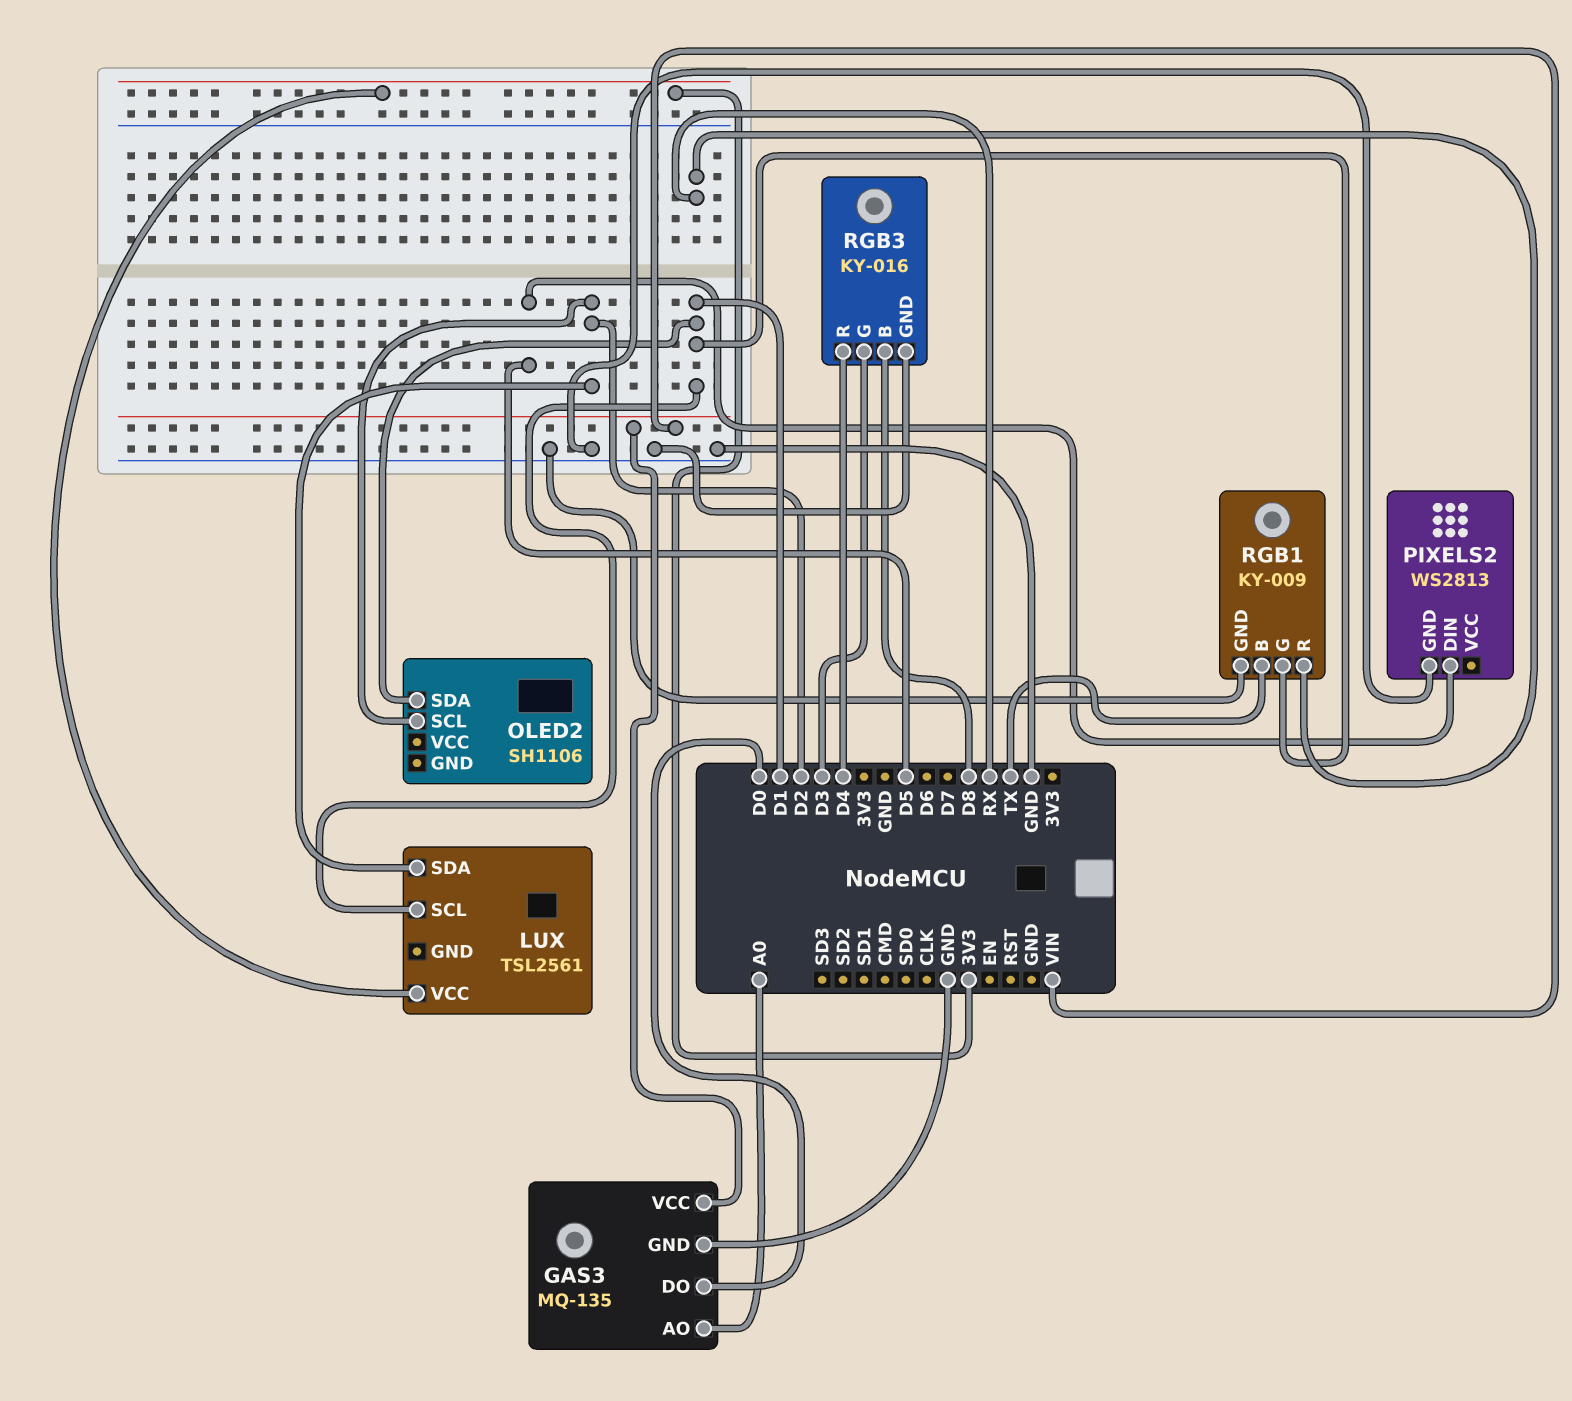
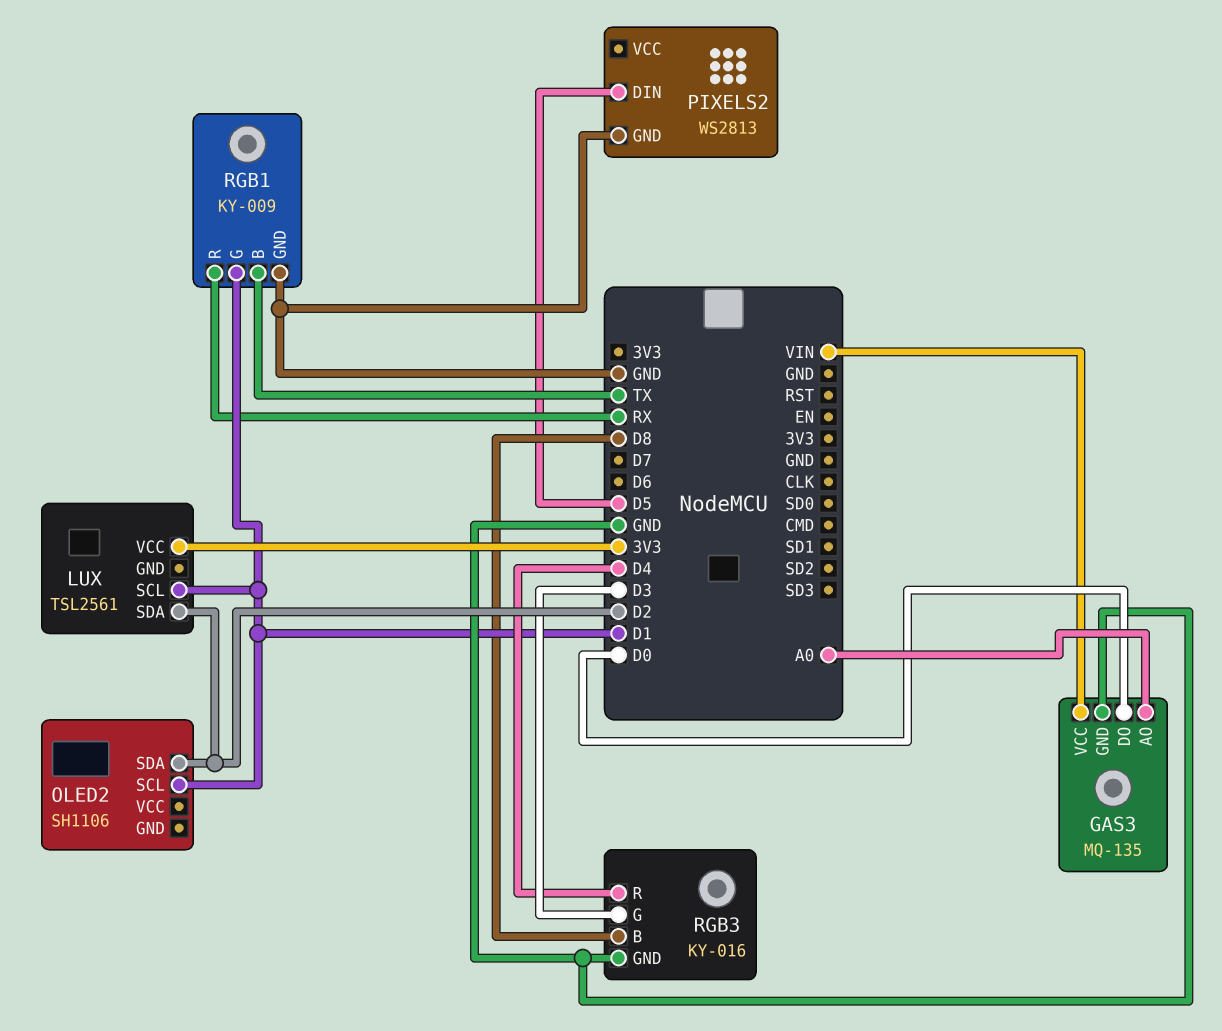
OLED2 pin SCL: D2 -> D1
OLED2 pin SDA: D1 -> D2

